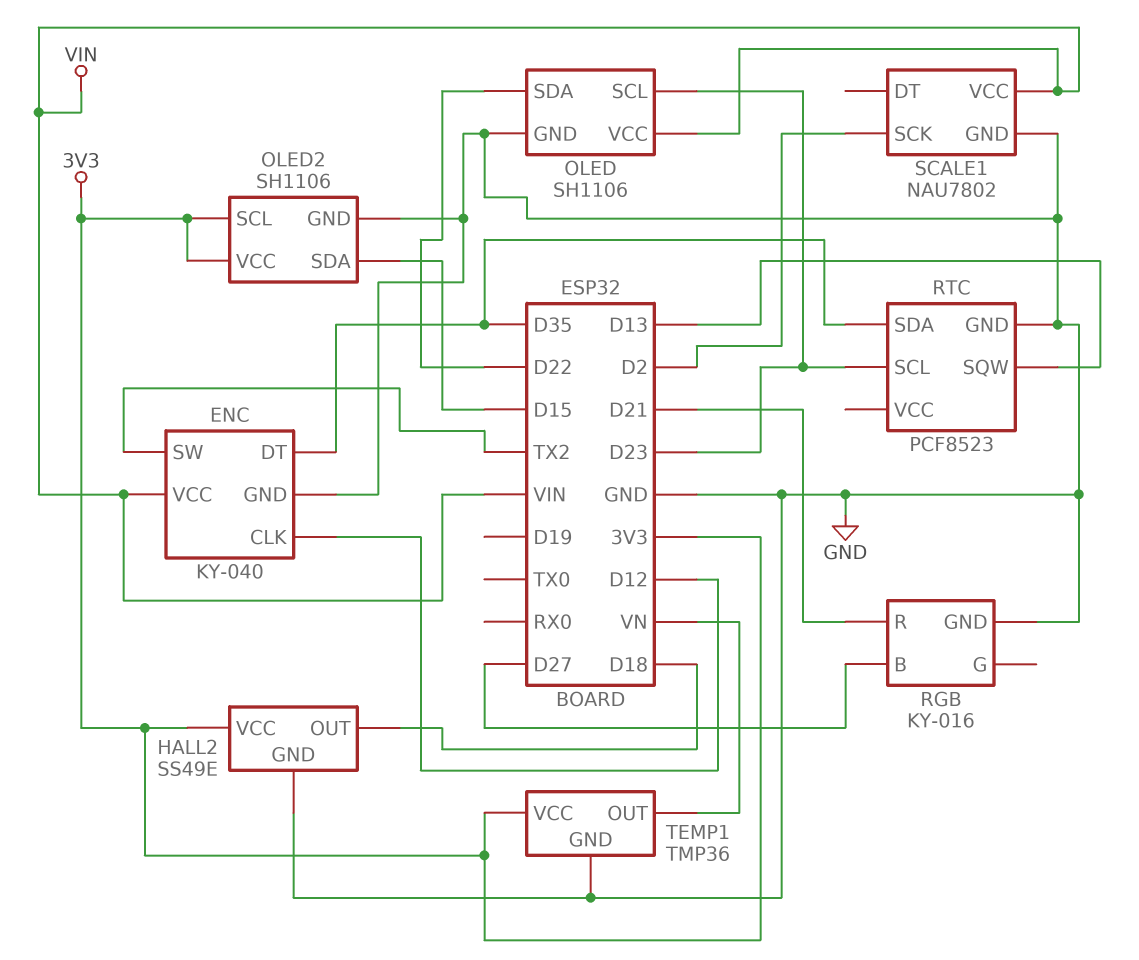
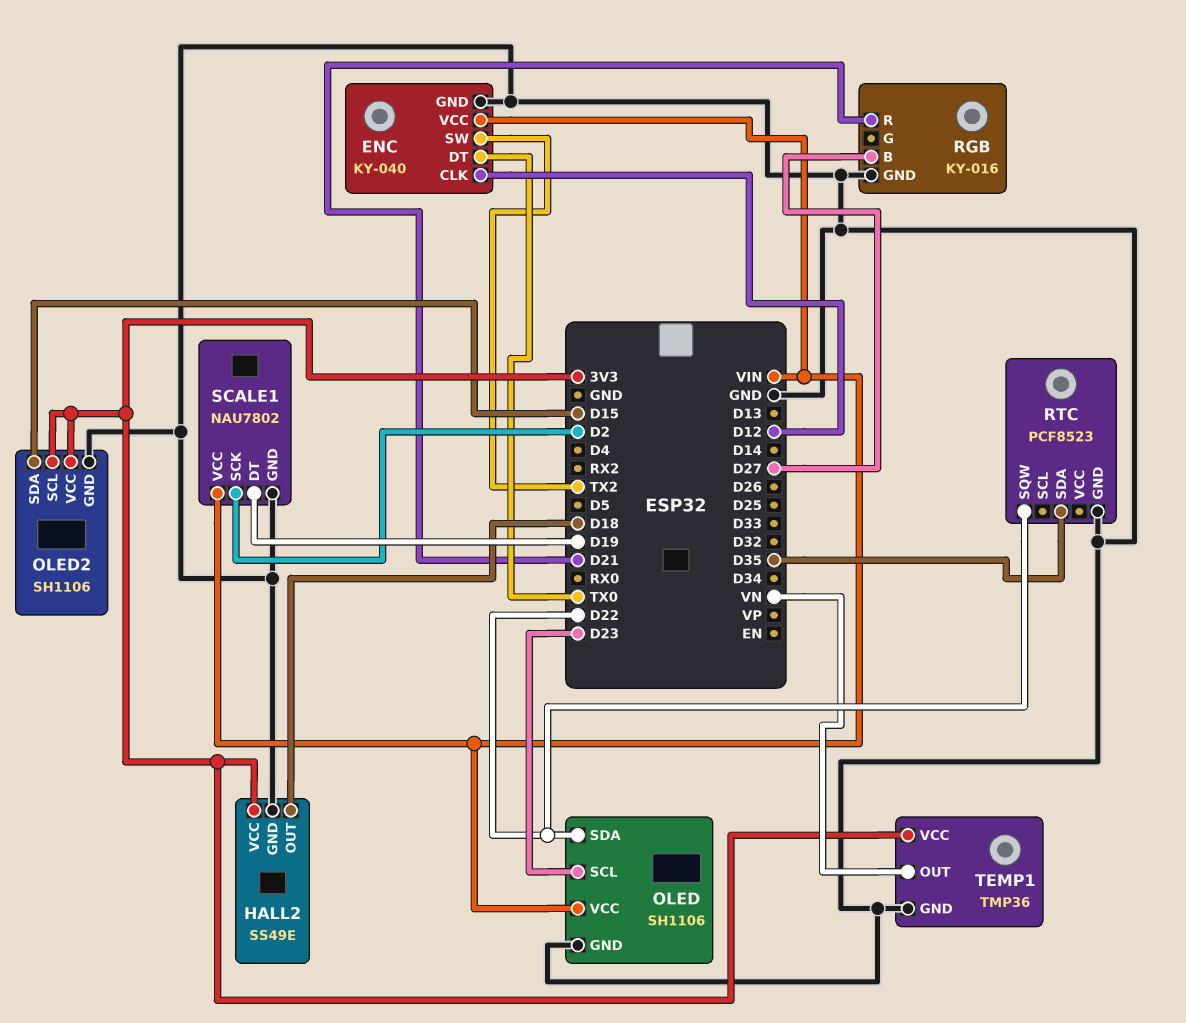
ENC pin DT: D35 -> TX0
RTC pin SCL: D23 -> none
RTC pin SQW: D13 -> D22
SCALE1 pin DT: none -> D19

